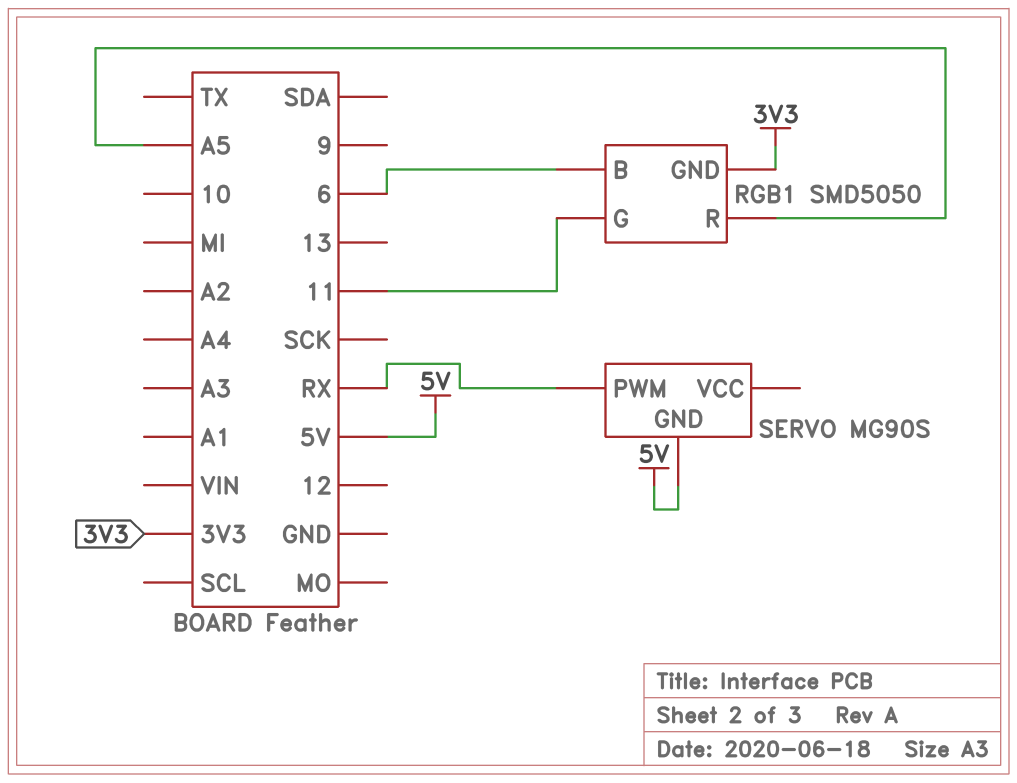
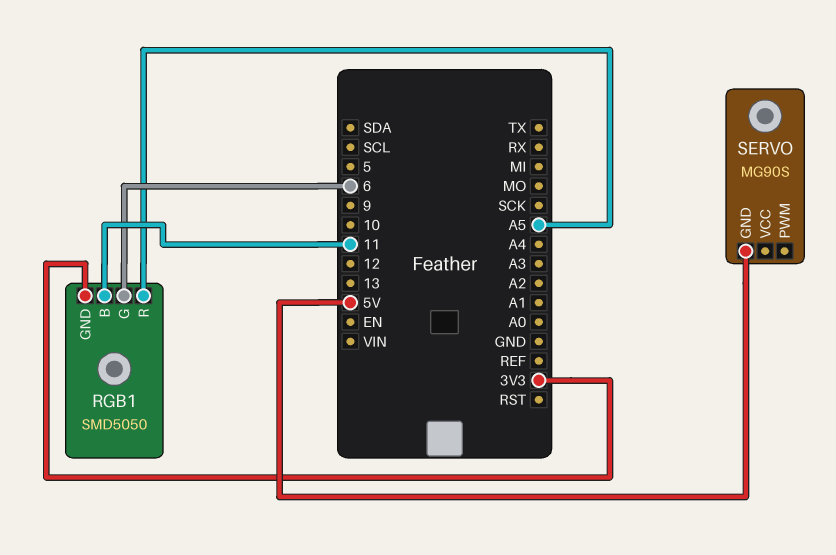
RGB1 pin B: 6 -> 11
RGB1 pin G: 11 -> 6
SERVO pin PWM: RX -> none

